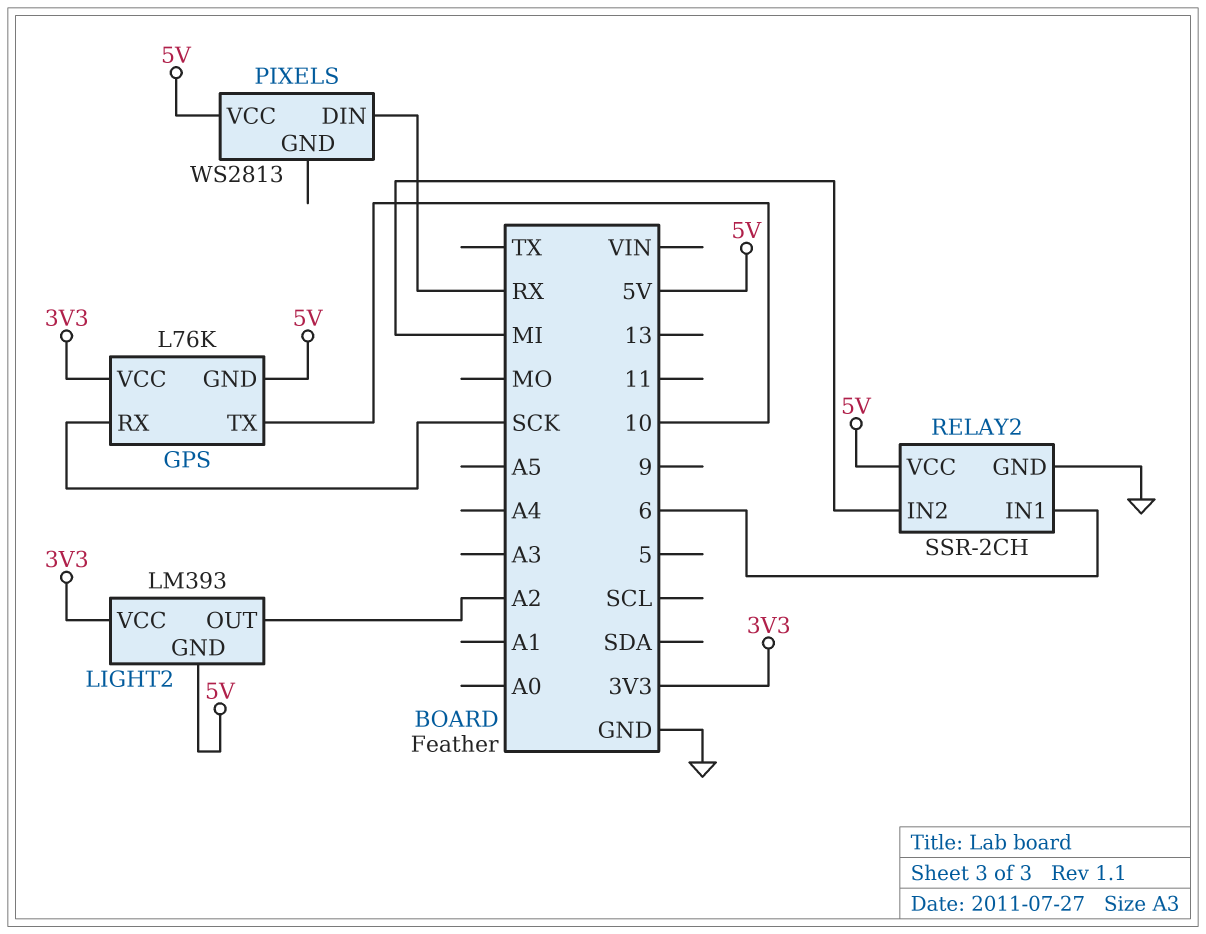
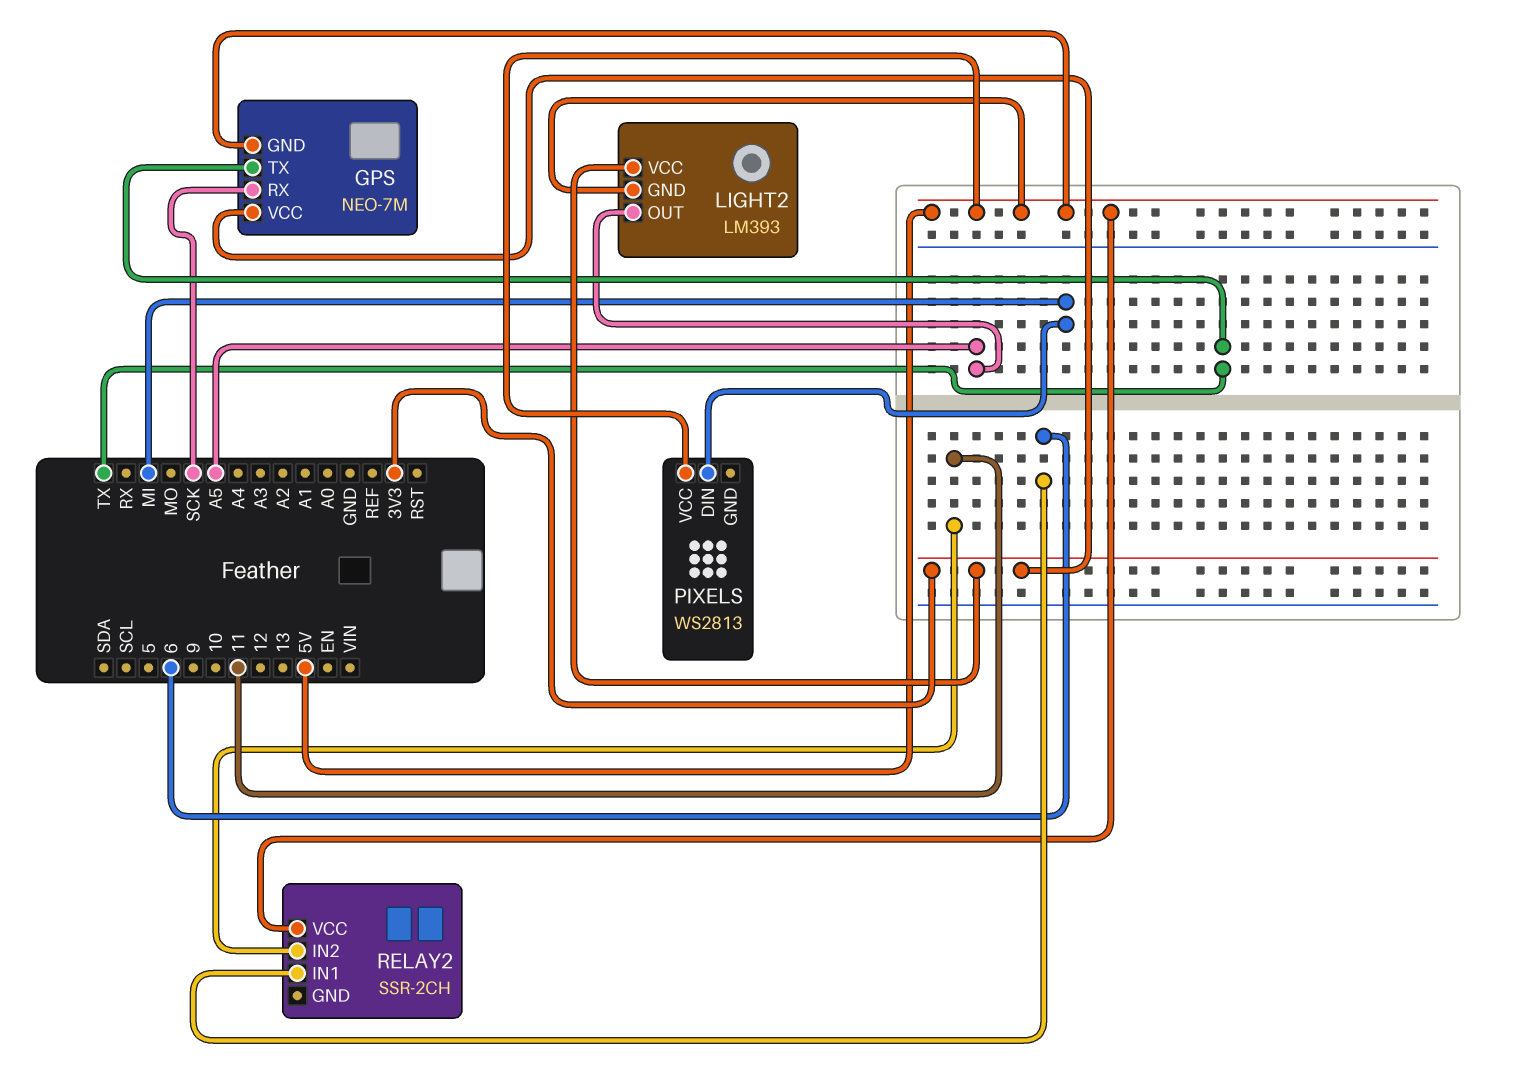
GPS: L76K -> NEO-7M
GPS pin TX: 10 -> TX
LIGHT2 pin OUT: A2 -> A5
PIXELS pin DIN: RX -> MI
RELAY2 pin GND: GND -> none
RELAY2 pin IN2: MI -> 11

